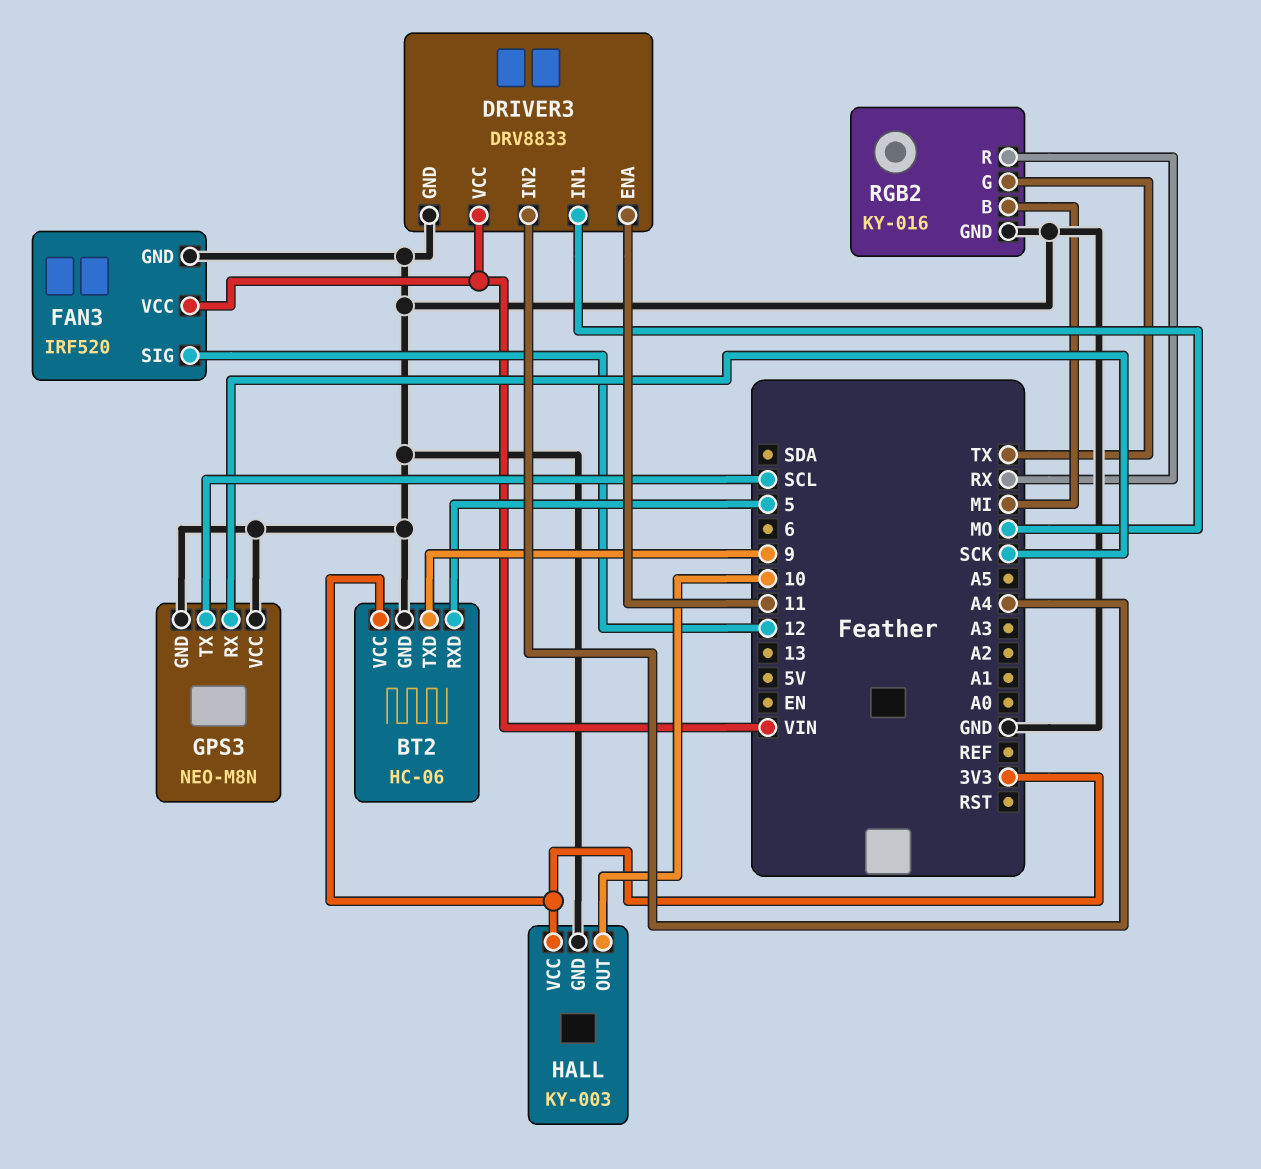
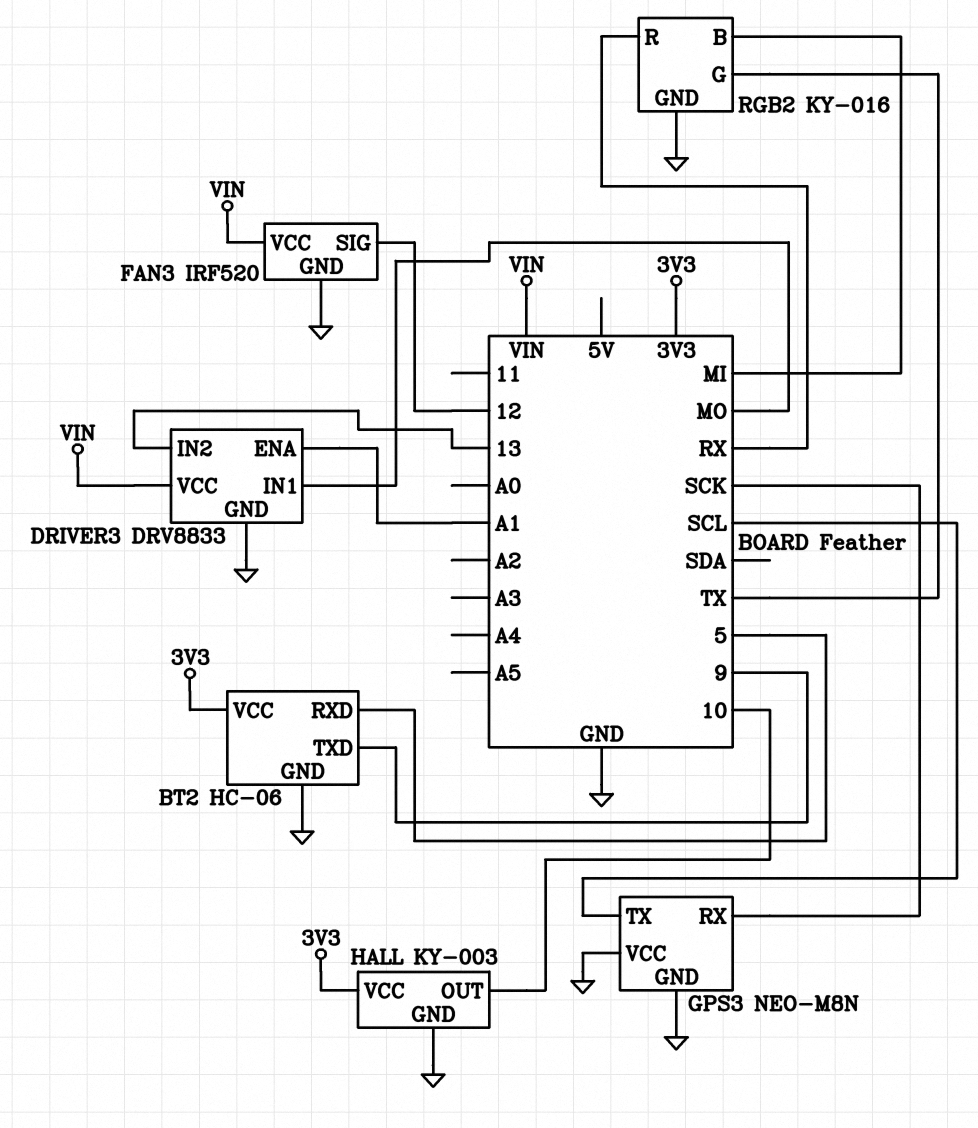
DRIVER3 pin ENA: 11 -> A1
DRIVER3 pin IN2: A4 -> 13

